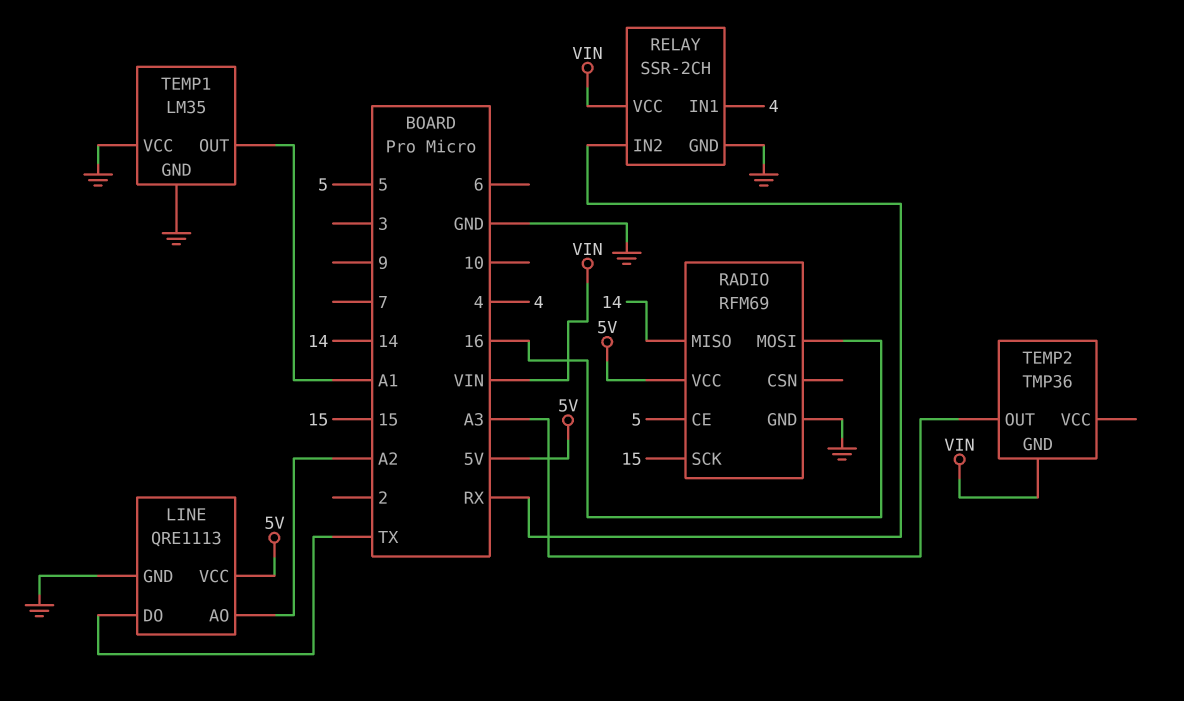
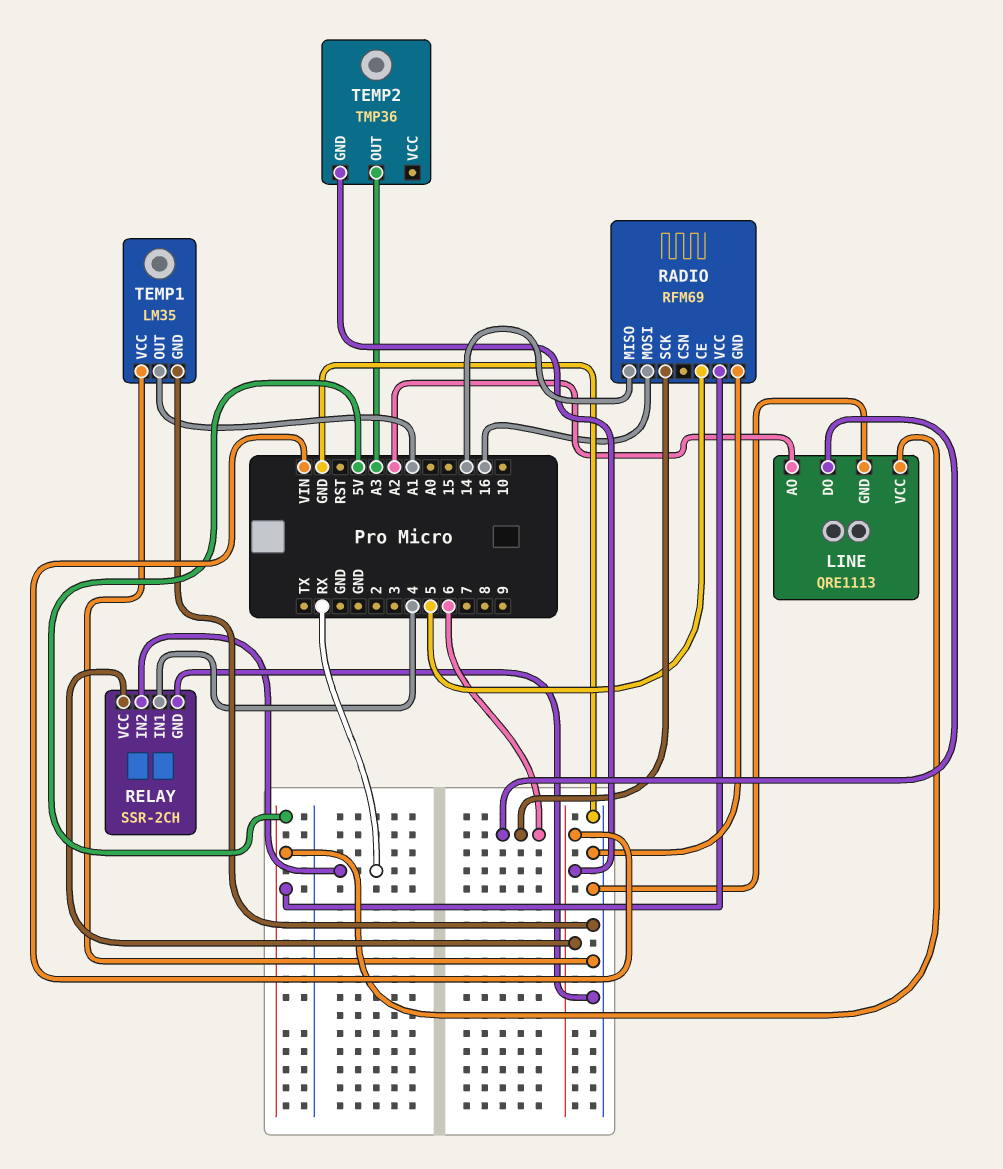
LINE pin DO: TX -> 6
RADIO pin SCK: 15 -> 6

